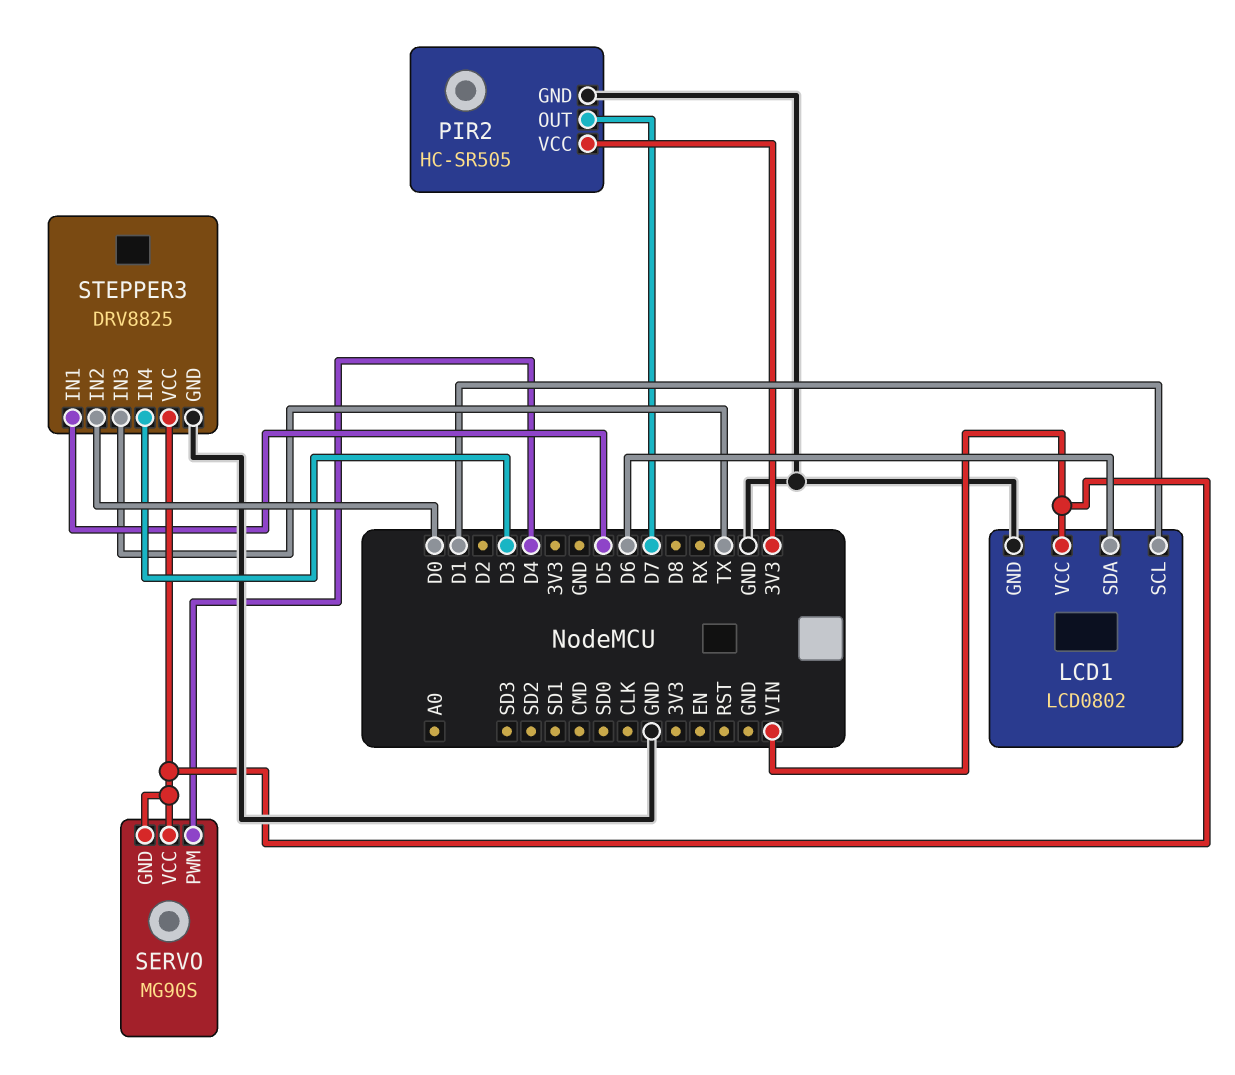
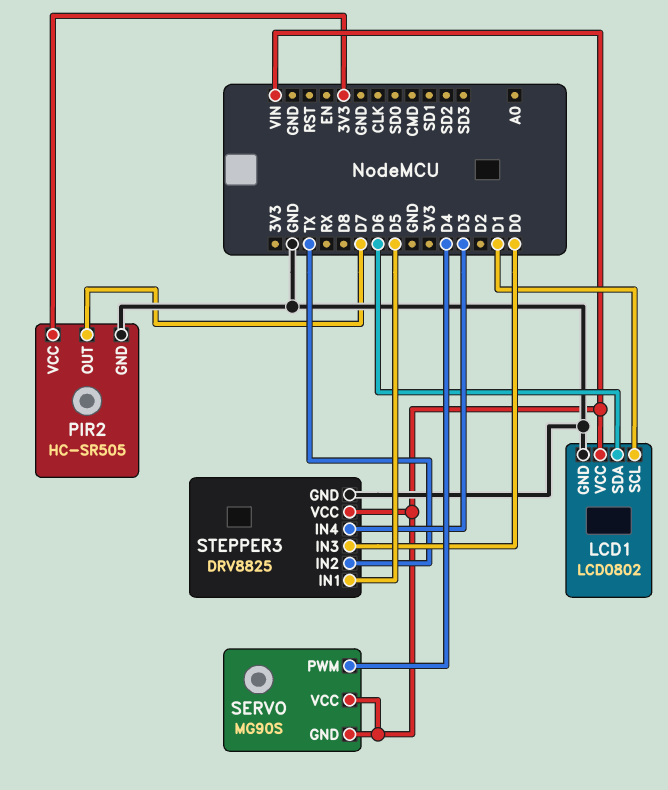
STEPPER3 pin IN2: D0 -> TX
STEPPER3 pin IN3: TX -> D0

